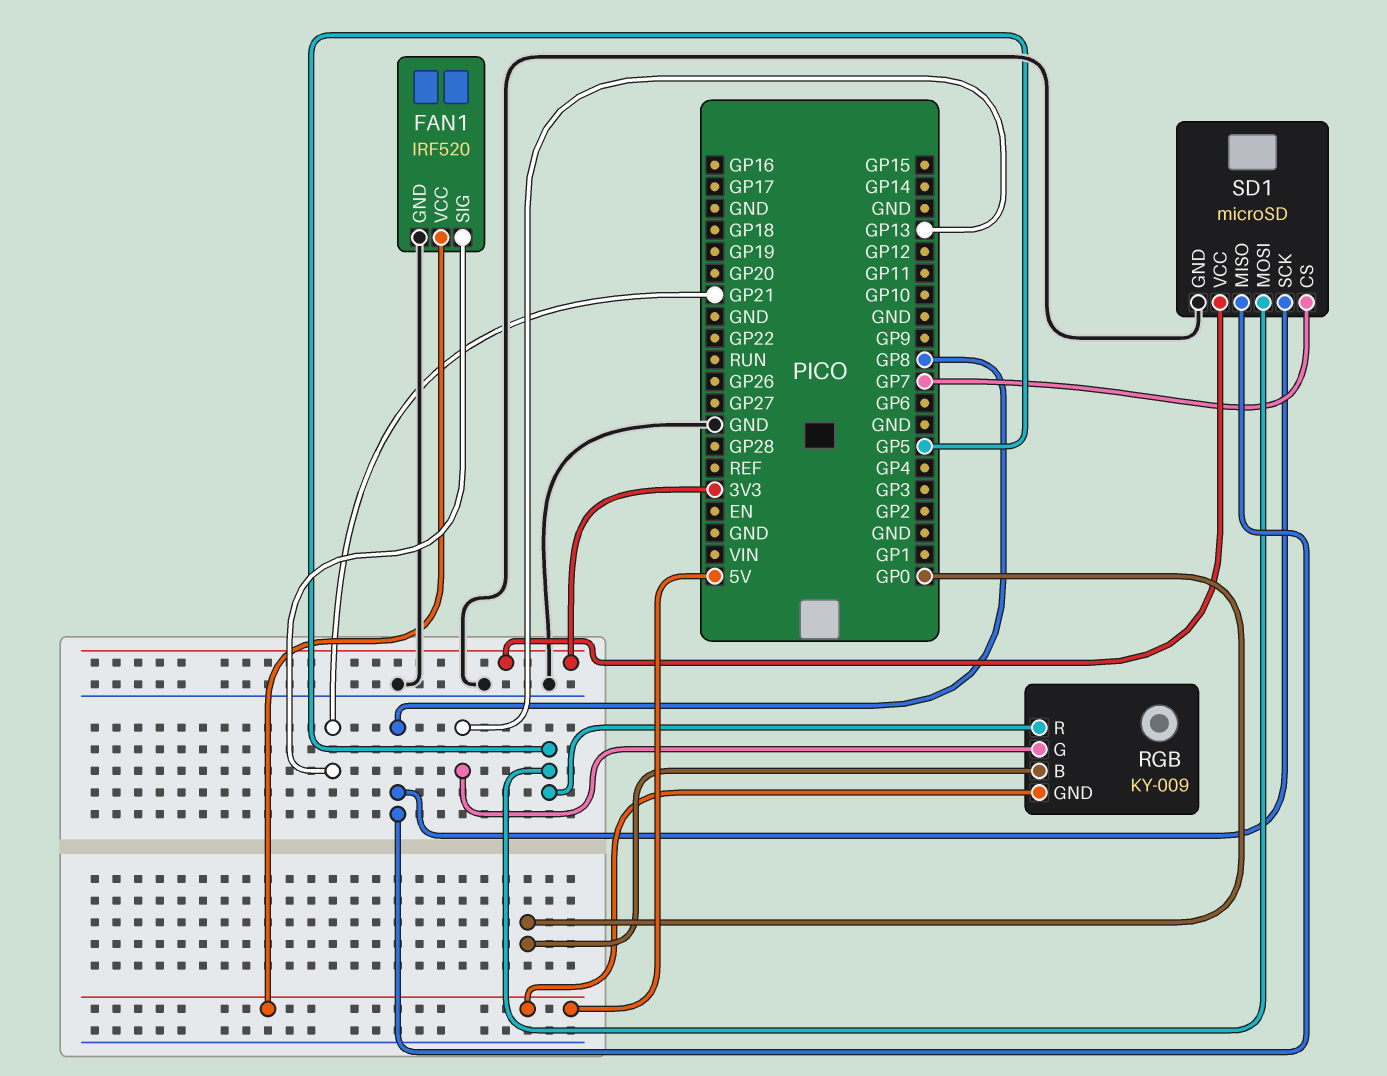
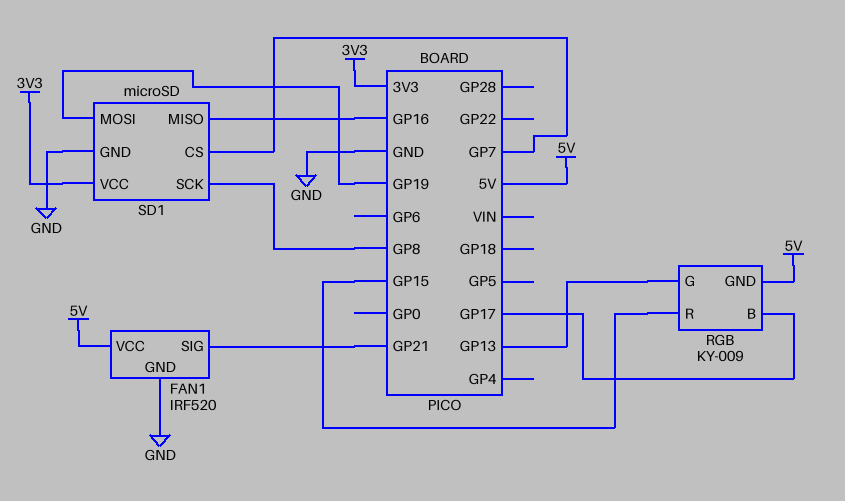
RGB pin B: GP0 -> GP17
RGB pin R: GP5 -> GP15
SD1 pin MISO: GP8 -> GP16
SD1 pin MOSI: GP5 -> GP19

